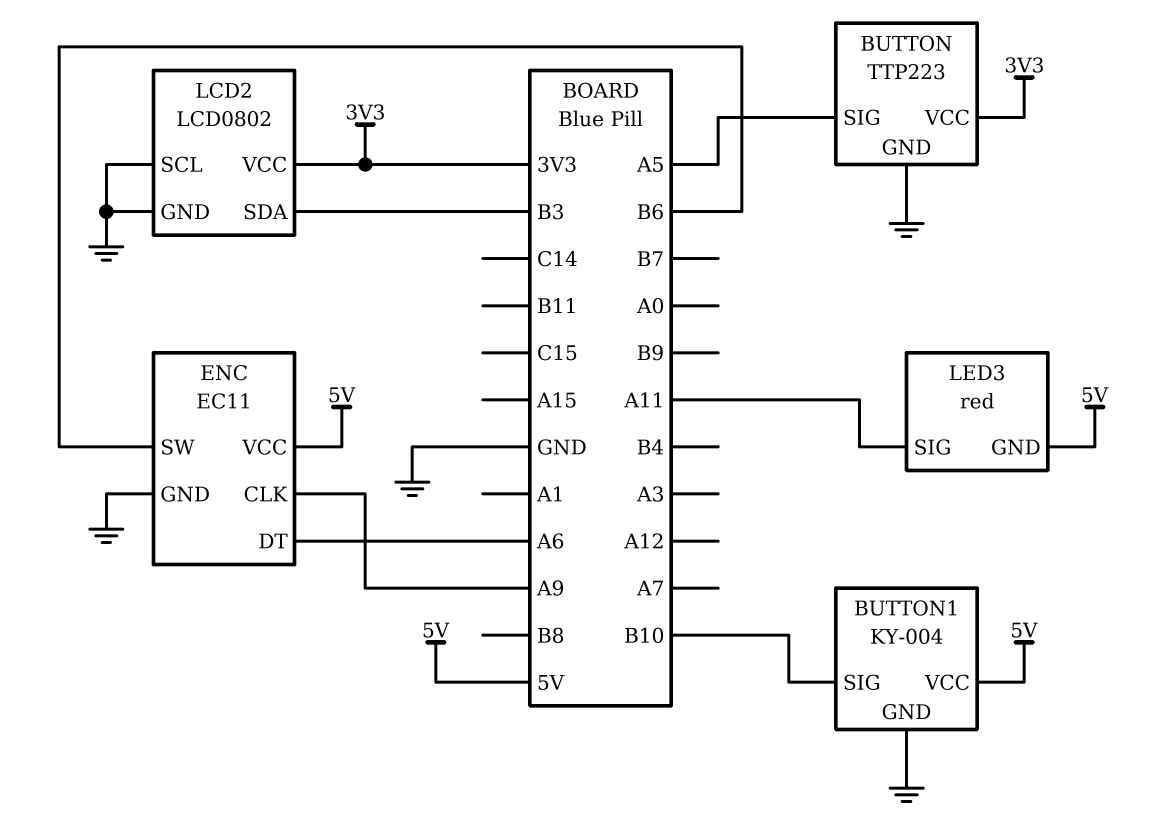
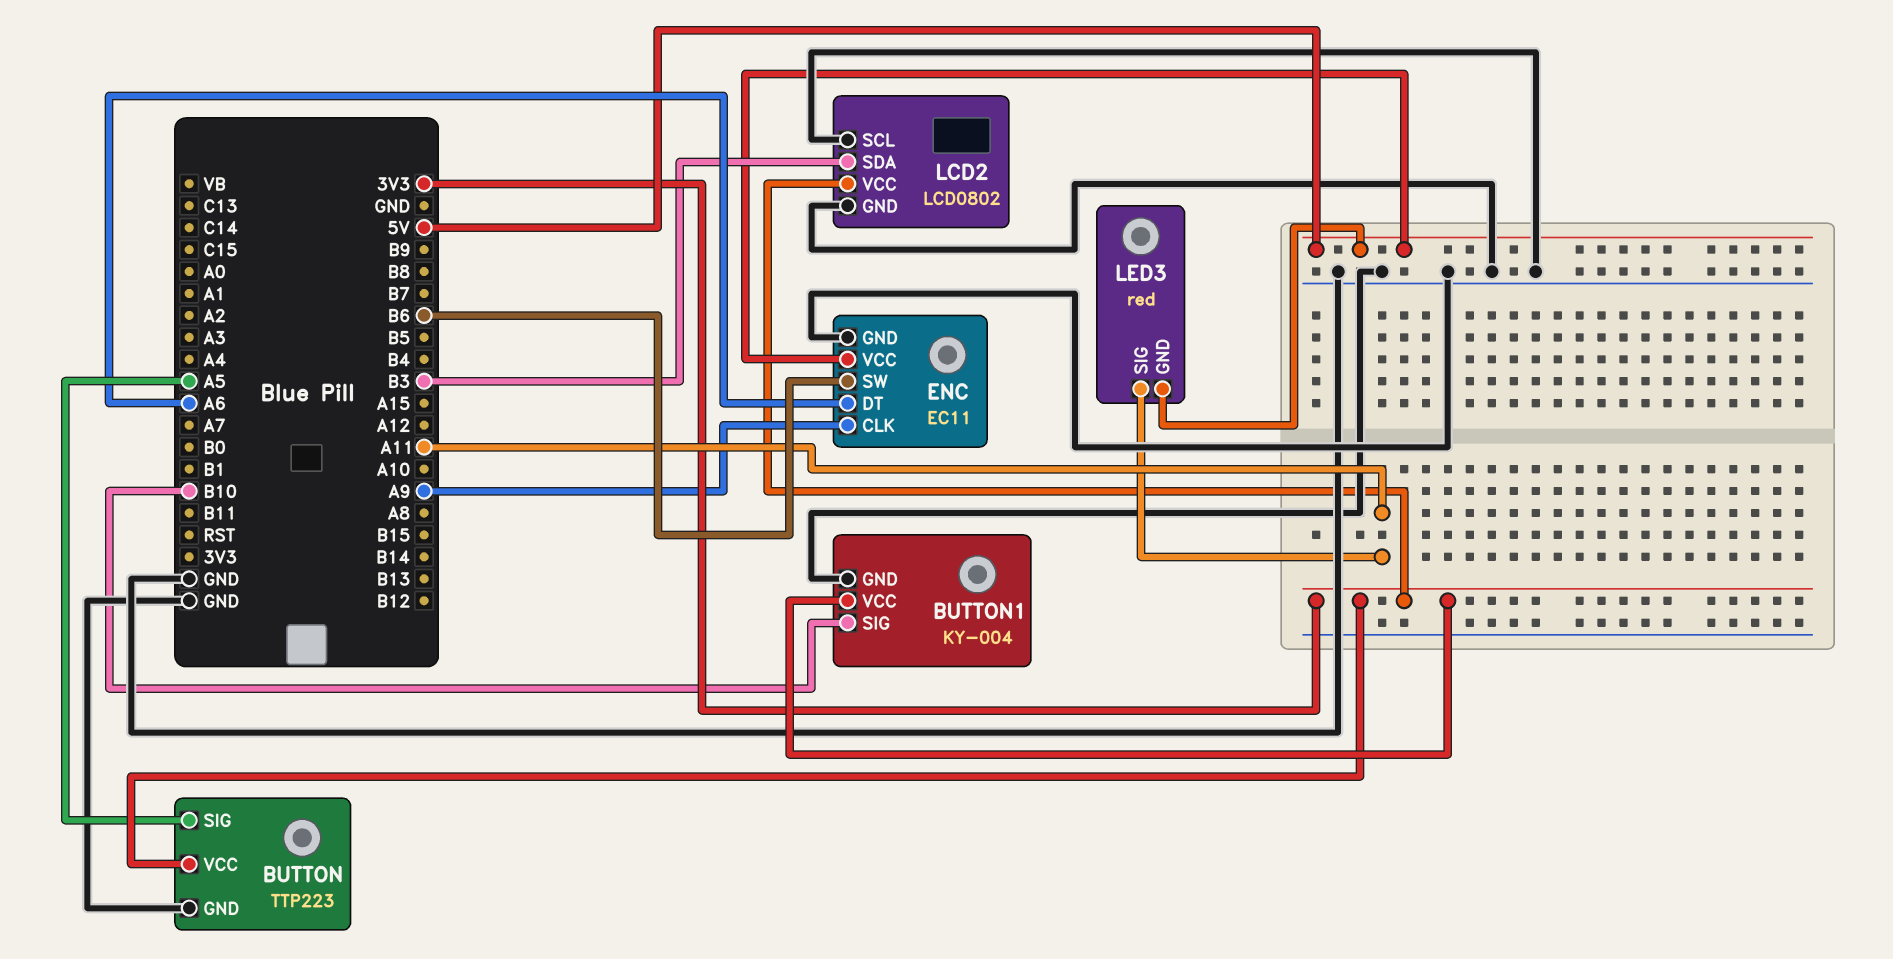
BUTTON1 pin VCC: 5V -> 3V3

